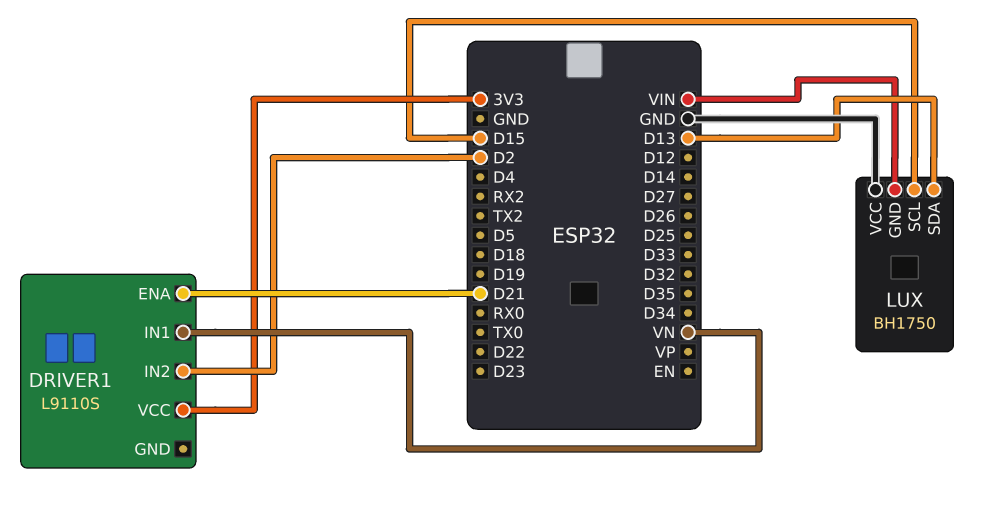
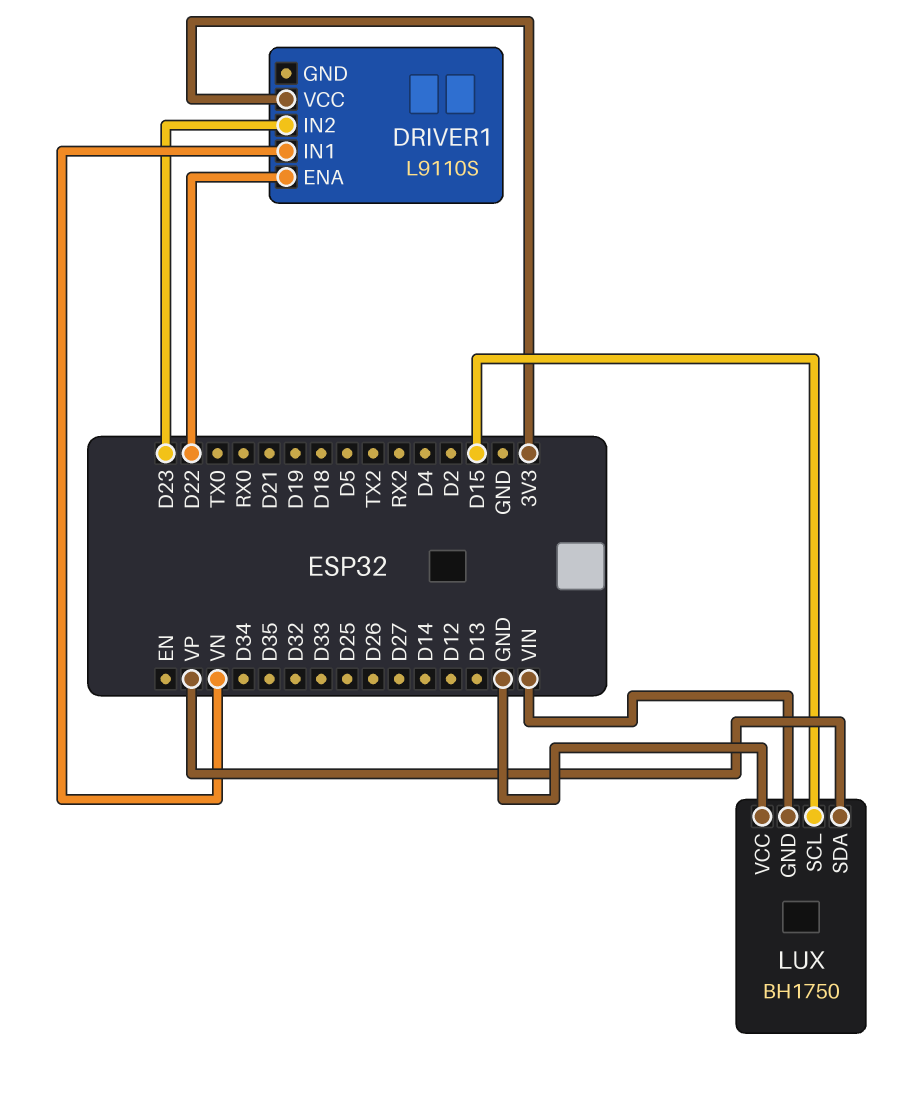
DRIVER1 pin ENA: D21 -> D22
DRIVER1 pin IN2: D2 -> D23
LUX pin SDA: D13 -> VP

